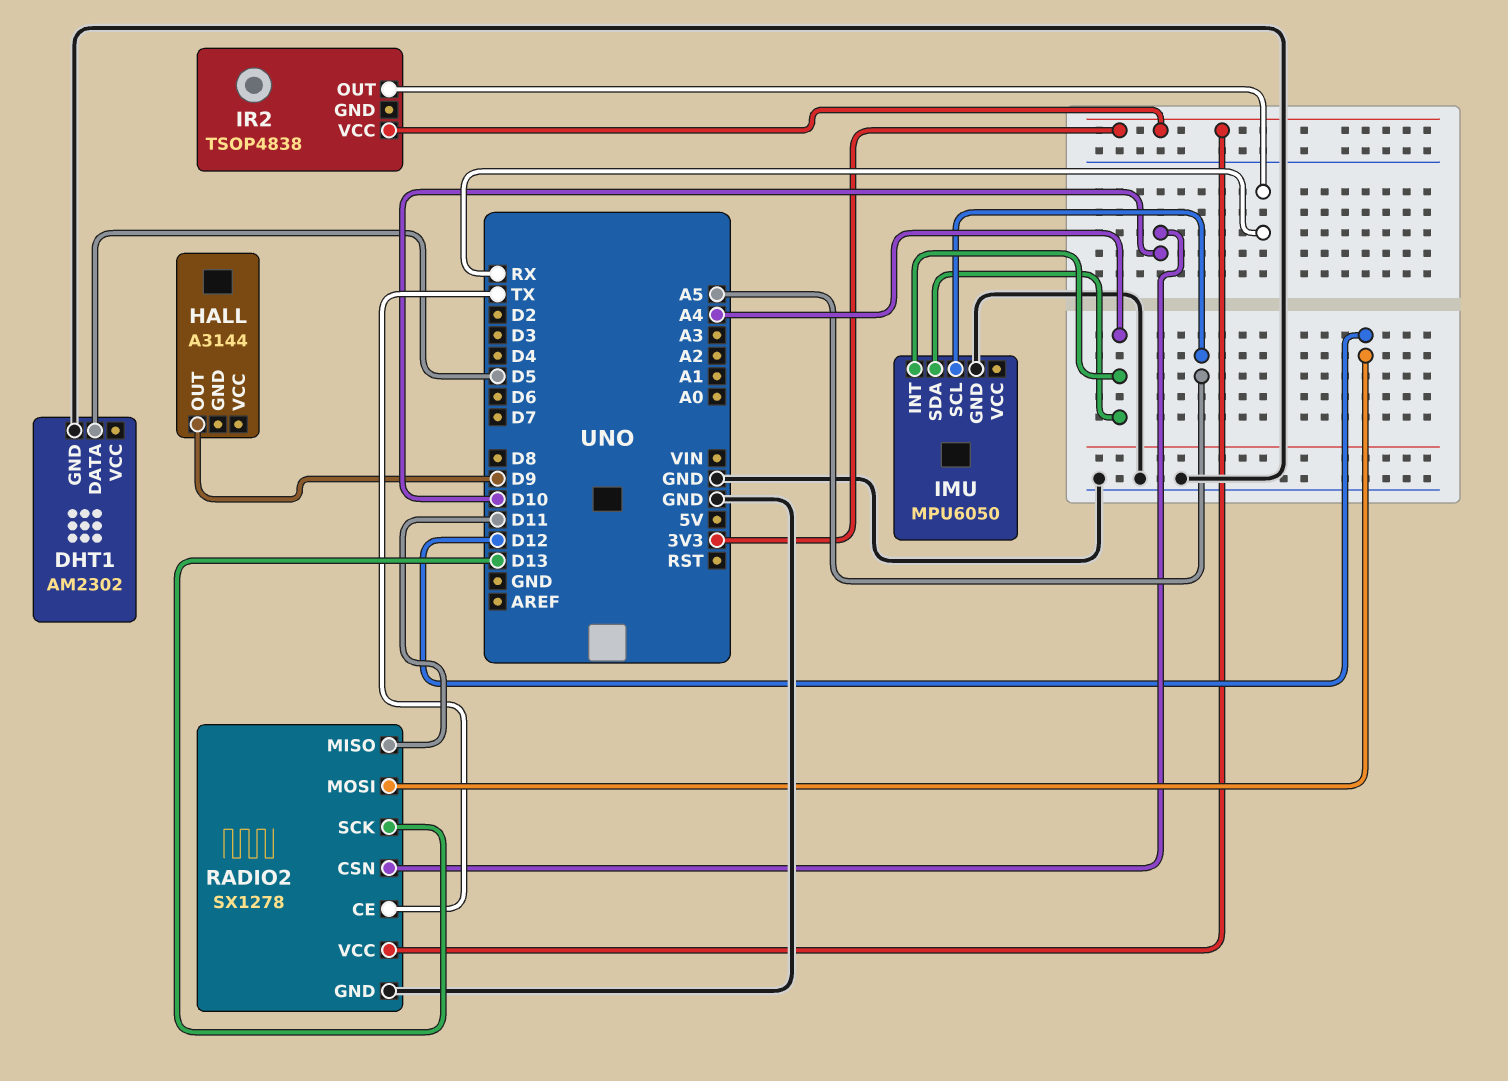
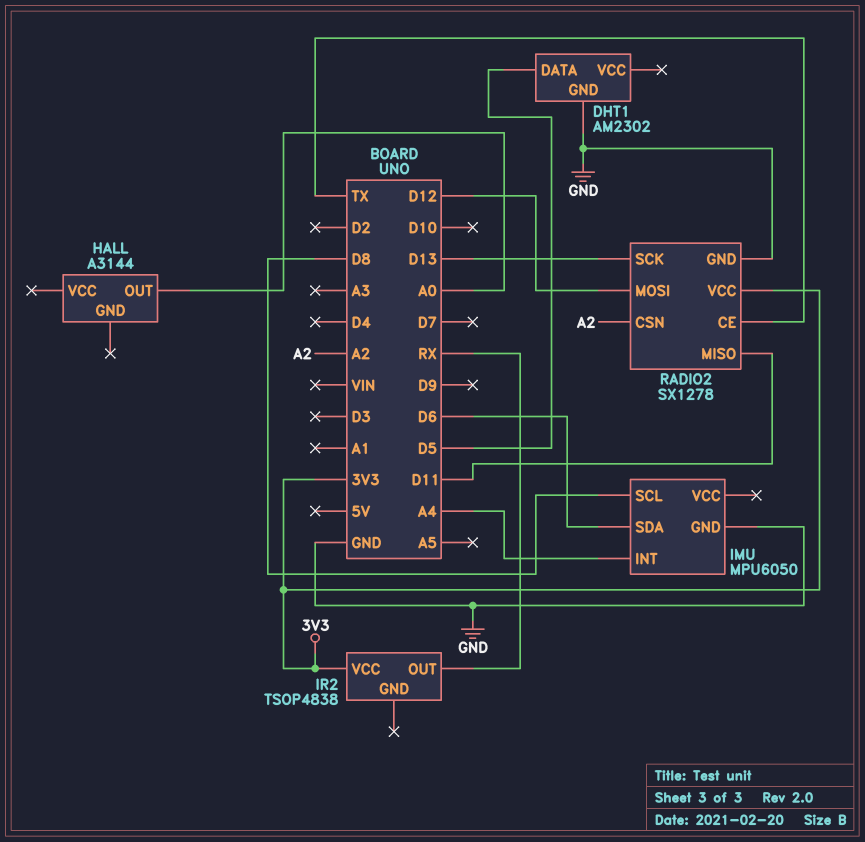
HALL pin OUT: D9 -> A0
IMU pin SCL: A5 -> D8
IMU pin SDA: A4 -> D6
RADIO2 pin CSN: D10 -> A2

